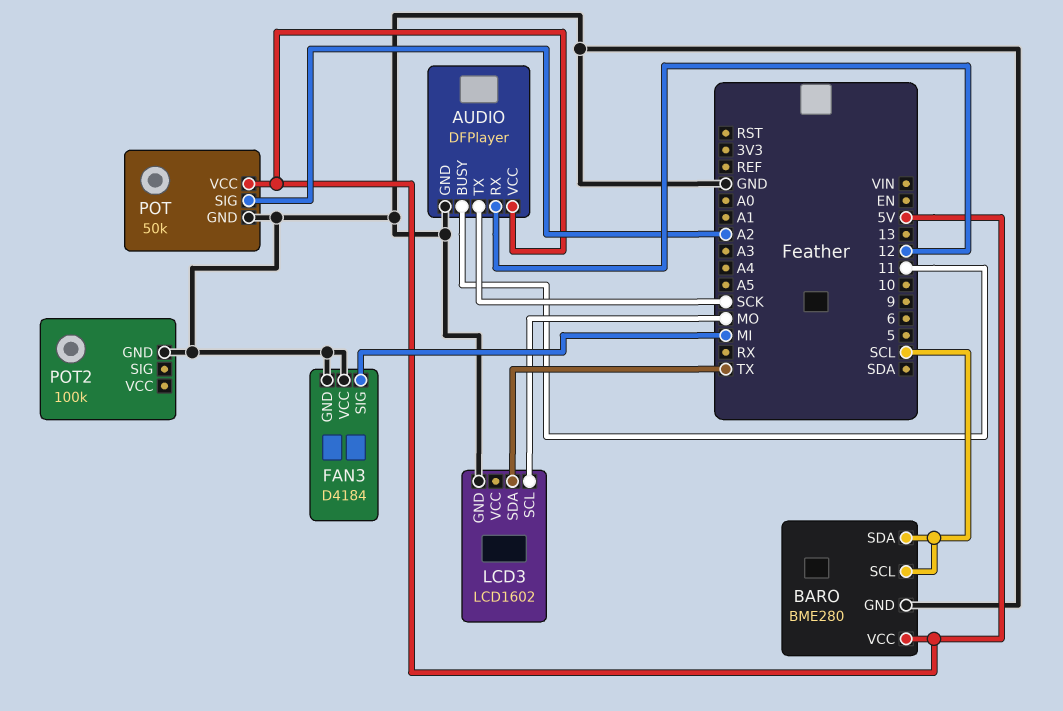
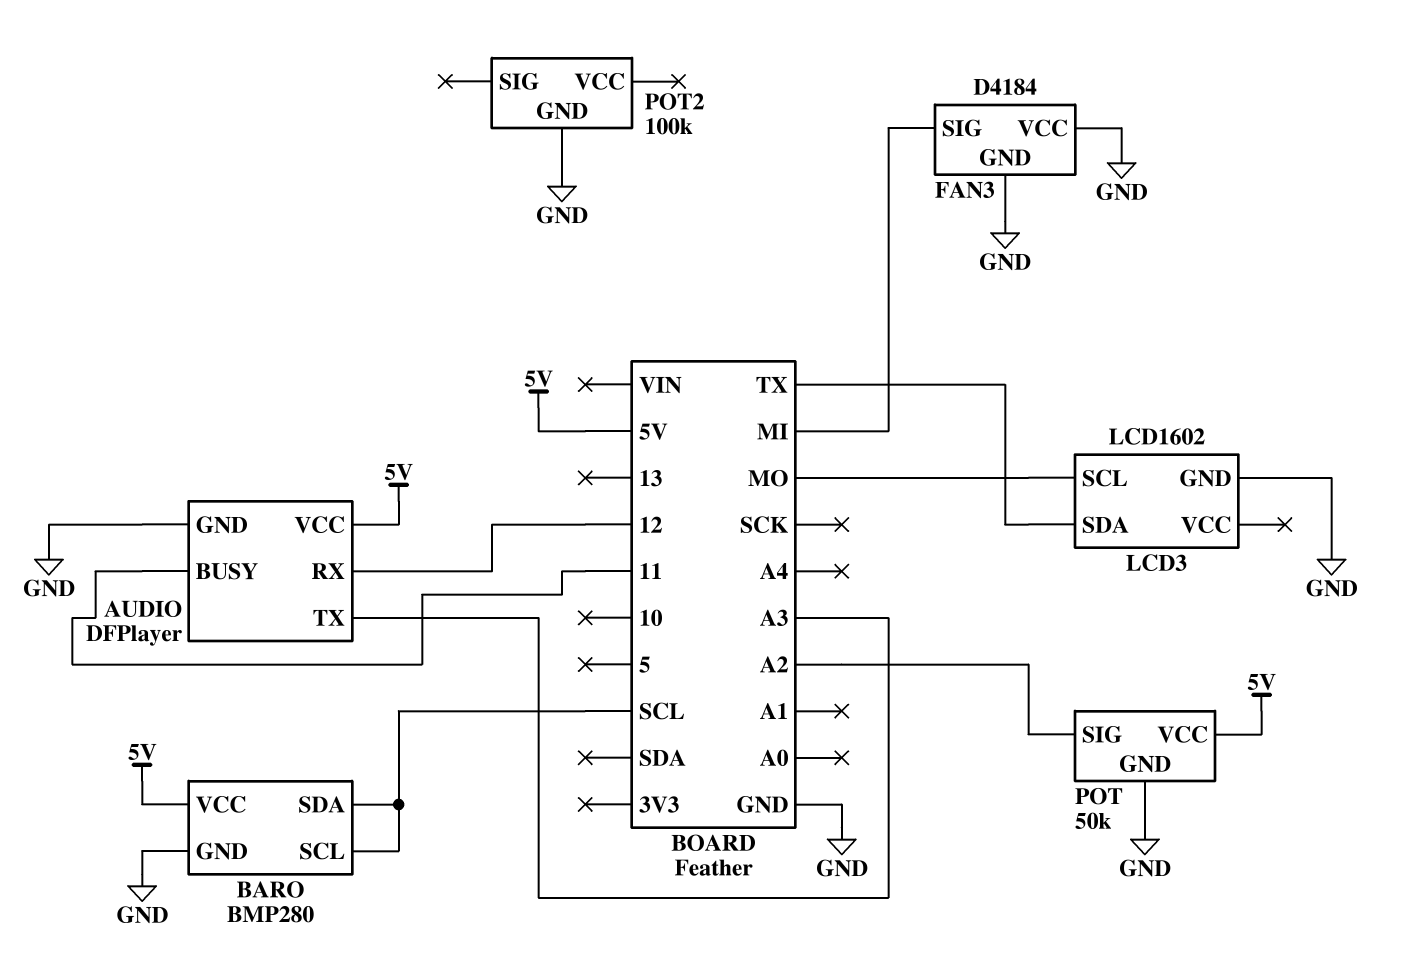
AUDIO pin TX: SCK -> A3
BARO: BME280 -> BMP280

